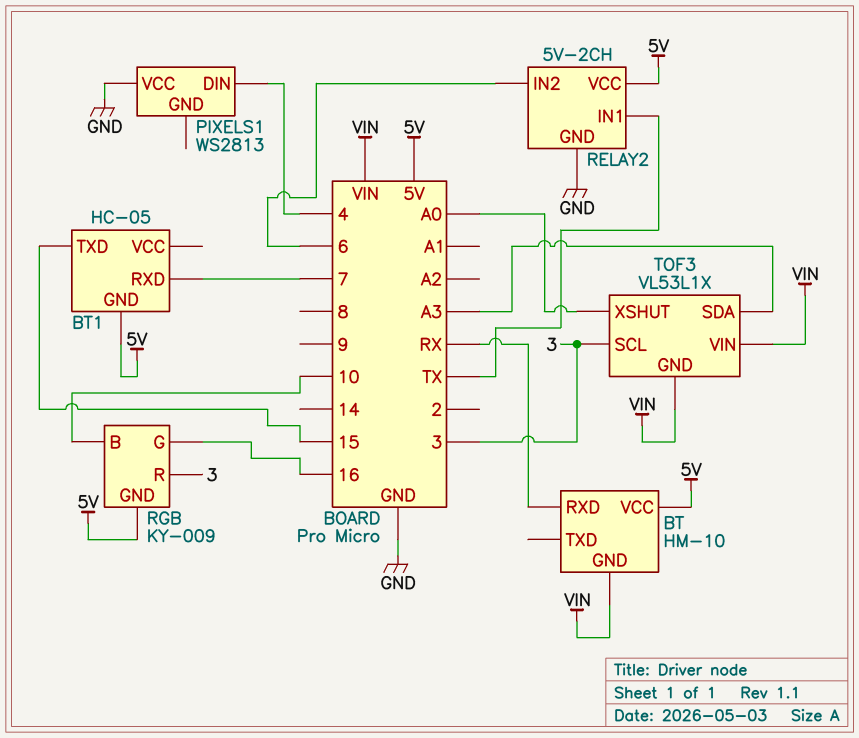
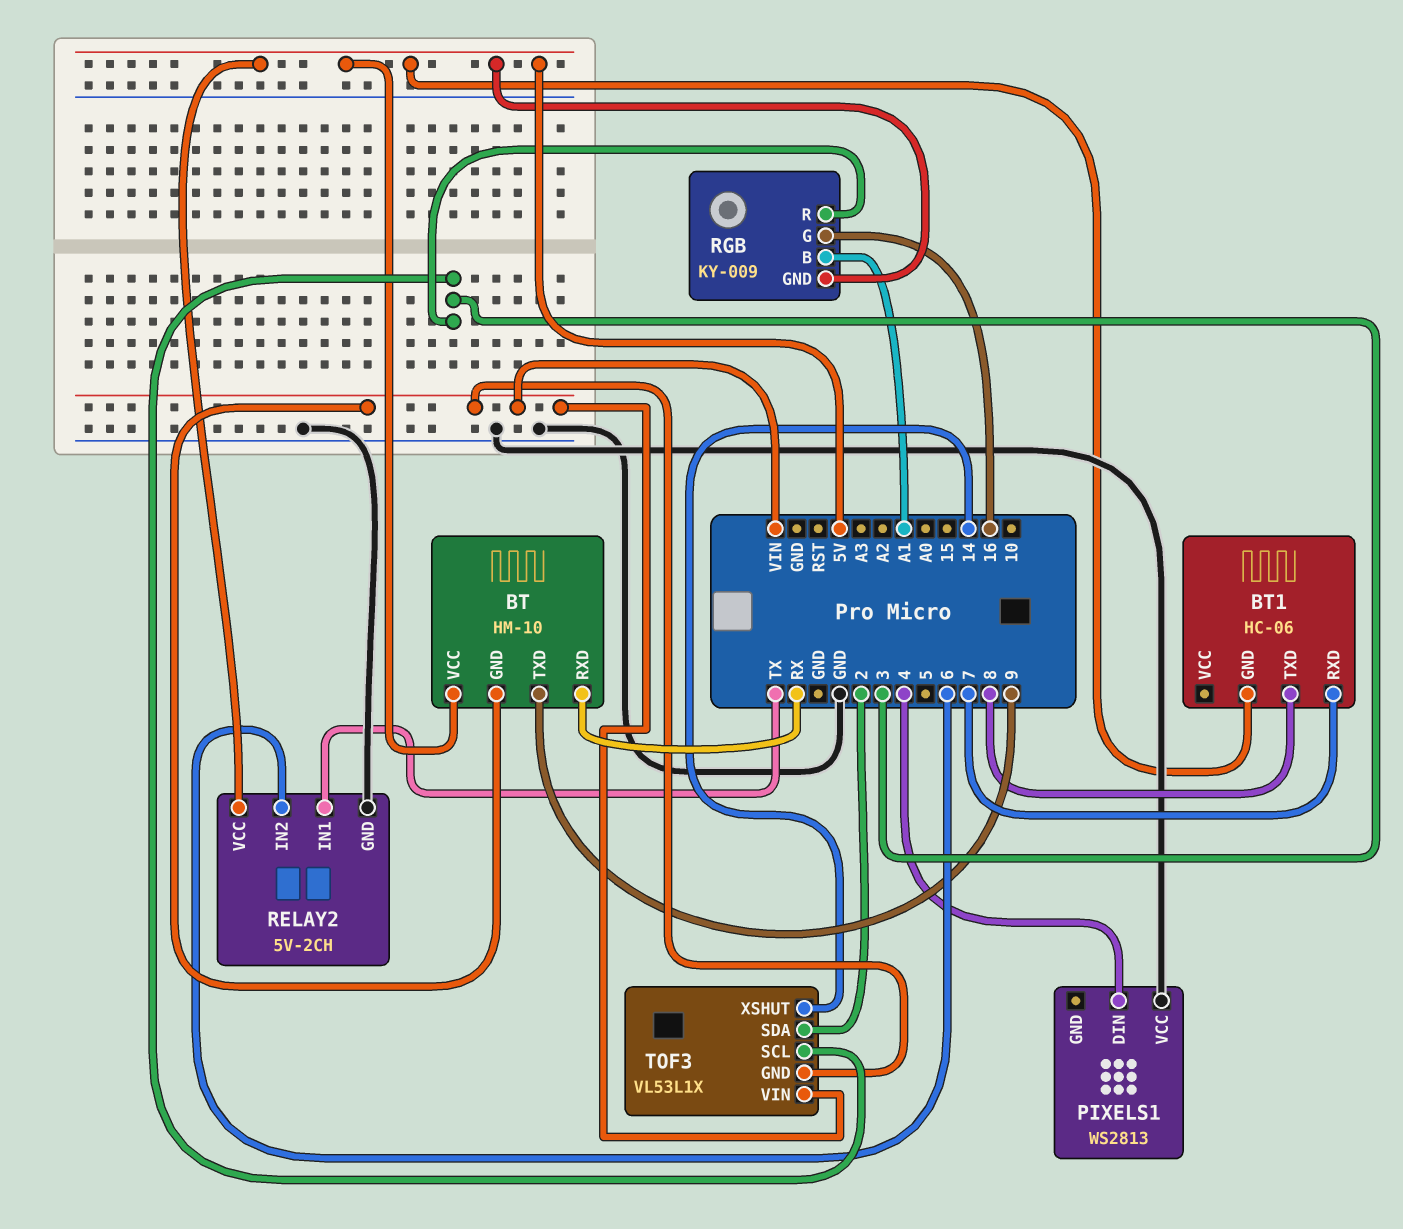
BT pin TXD: none -> 9
BT1: HC-05 -> HC-06
BT1 pin TXD: 15 -> 8
RGB pin B: 10 -> A1
TOF3 pin SDA: A3 -> 2
TOF3 pin XSHUT: A0 -> 14

